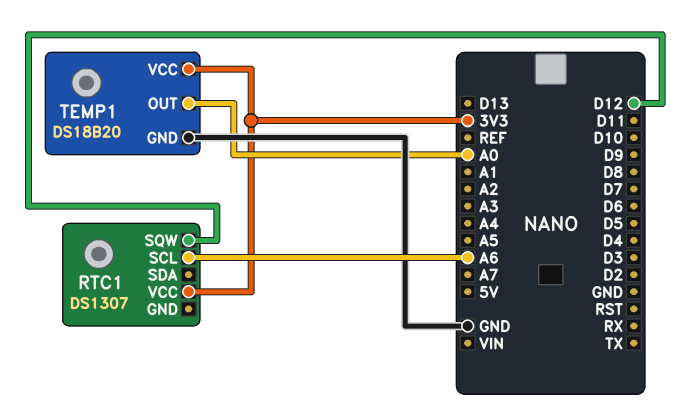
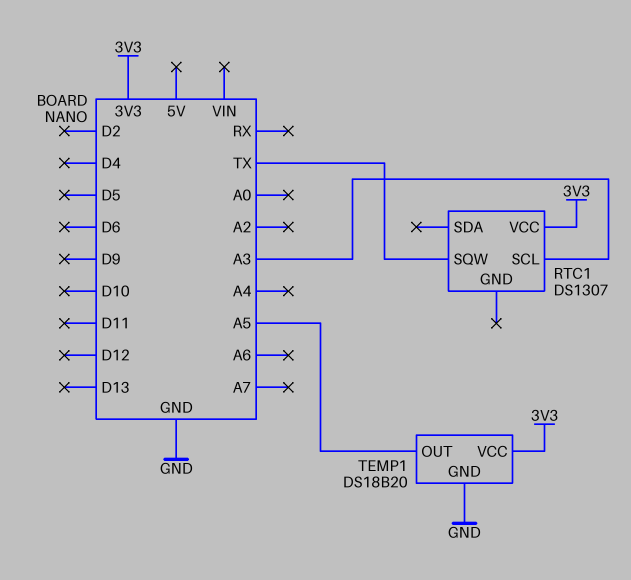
RTC1 pin SCL: A6 -> A3
RTC1 pin SQW: D12 -> TX
TEMP1 pin OUT: A0 -> A5

